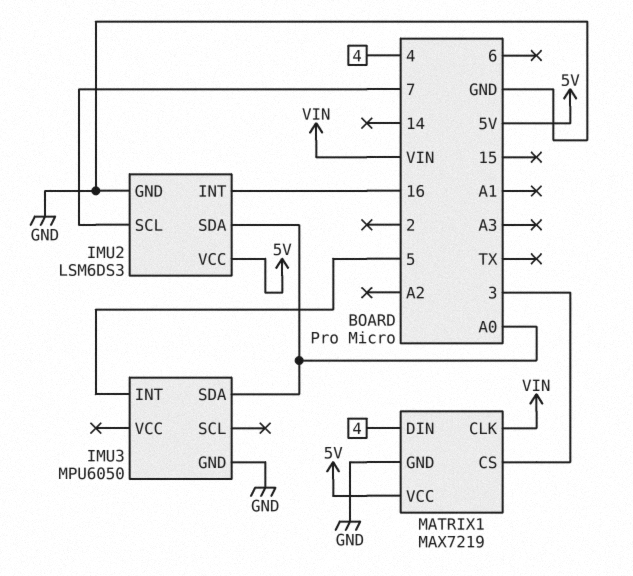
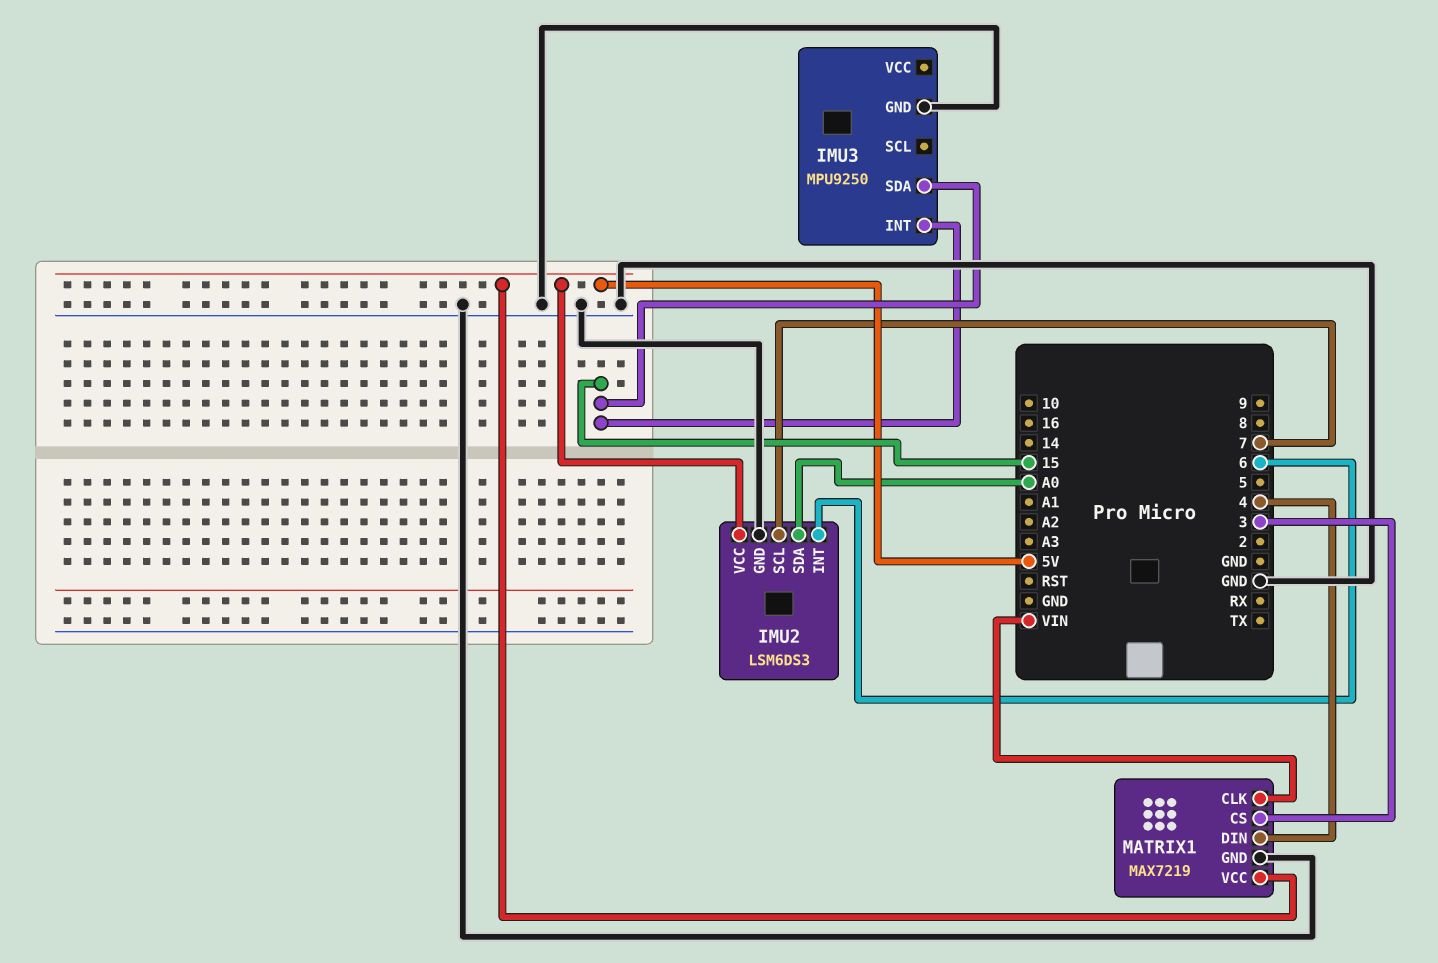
IMU2 pin INT: 16 -> 6
IMU3: MPU6050 -> MPU9250
IMU3 pin INT: 5 -> 15
IMU3 pin SDA: A0 -> 15

